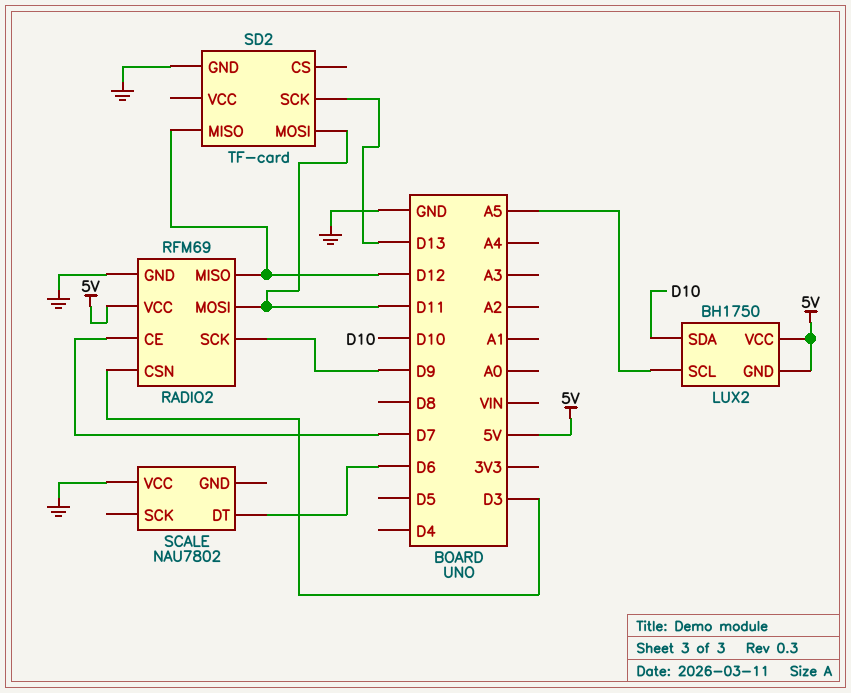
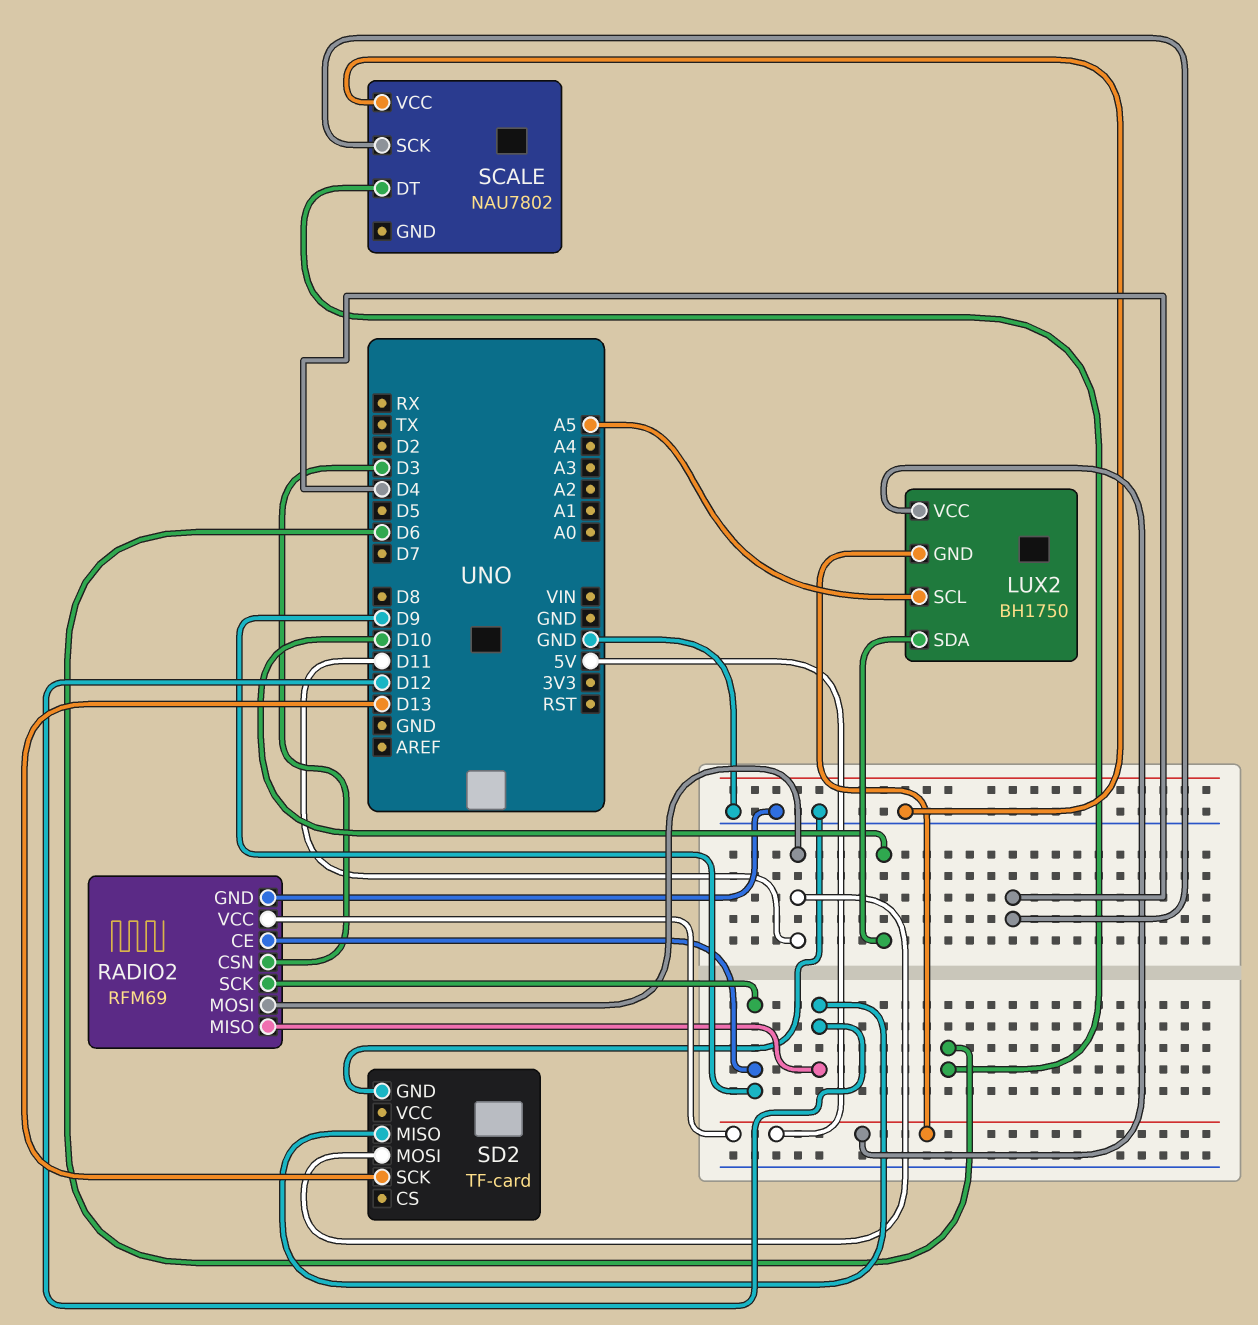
RADIO2 pin CE: D7 -> D9
SCALE pin SCK: none -> D4

